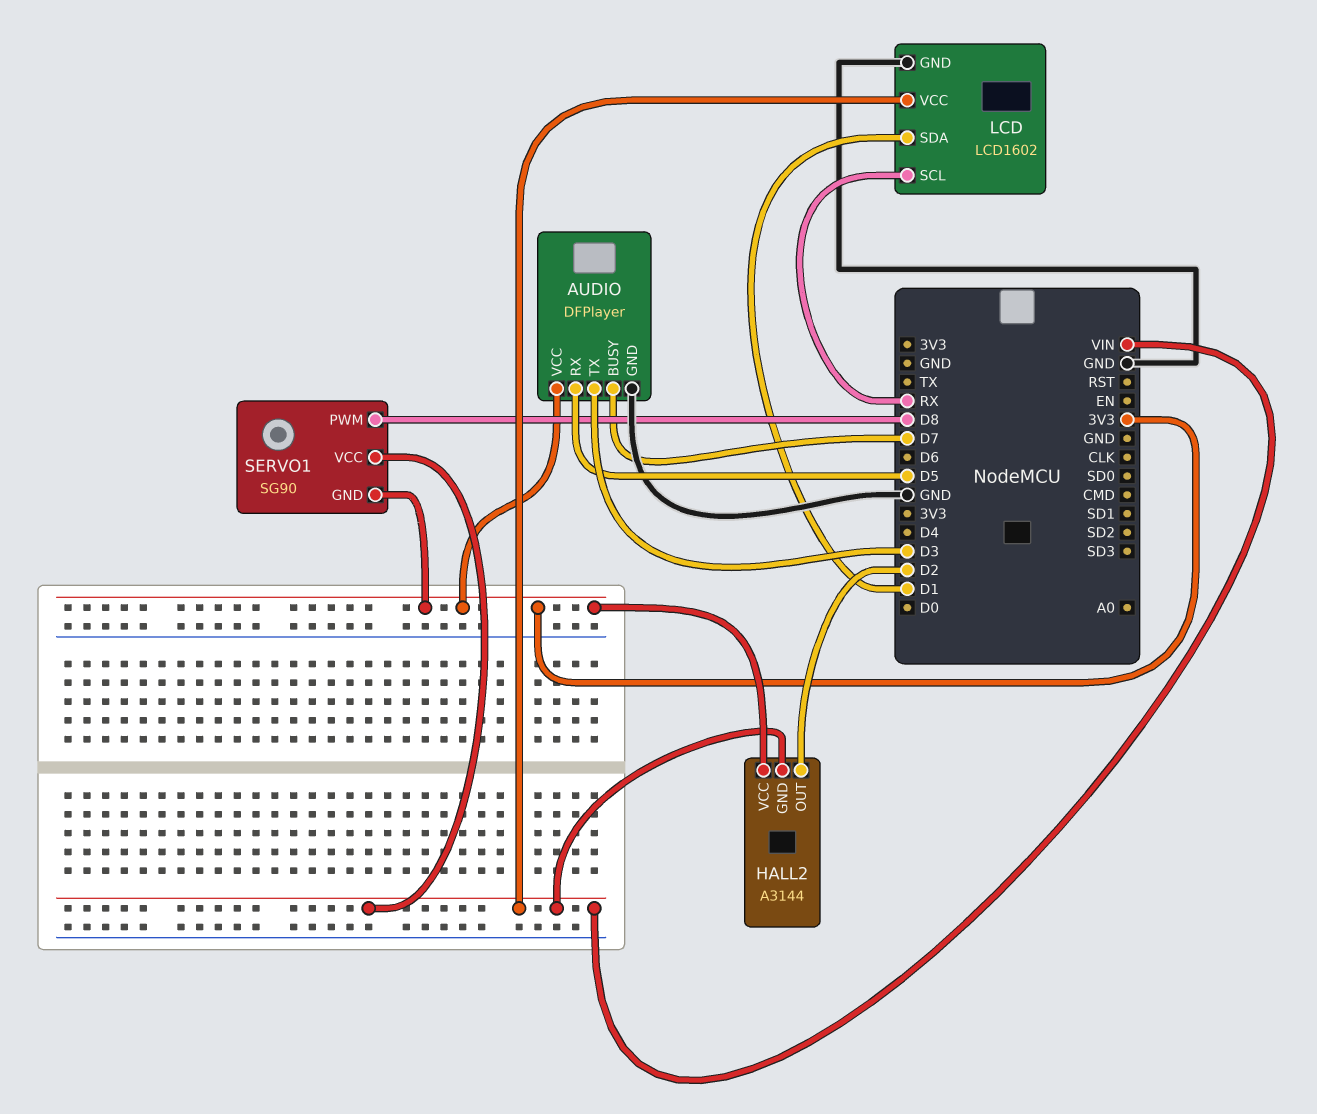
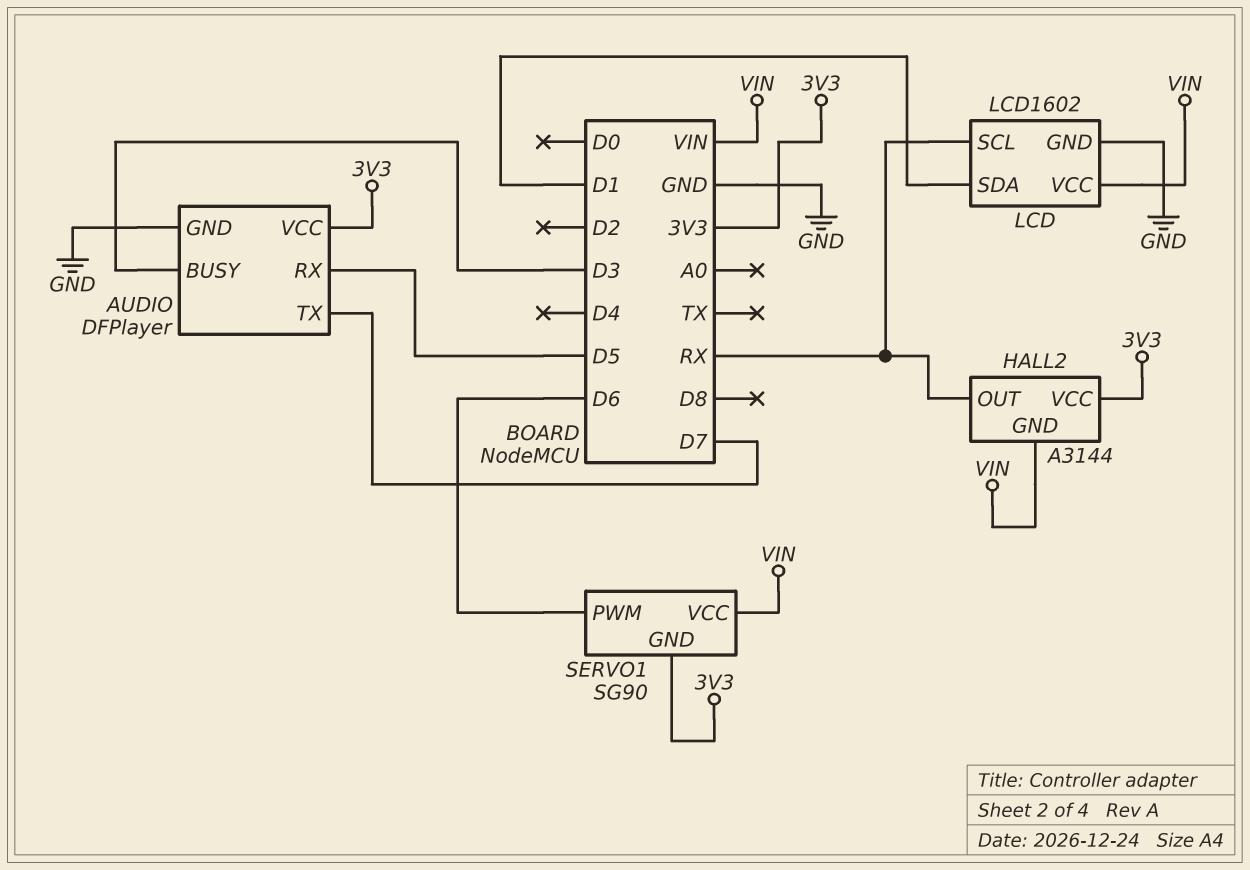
AUDIO pin BUSY: D7 -> D3
AUDIO pin TX: D3 -> D7
HALL2 pin OUT: D2 -> RX
SERVO1 pin PWM: D8 -> D6

